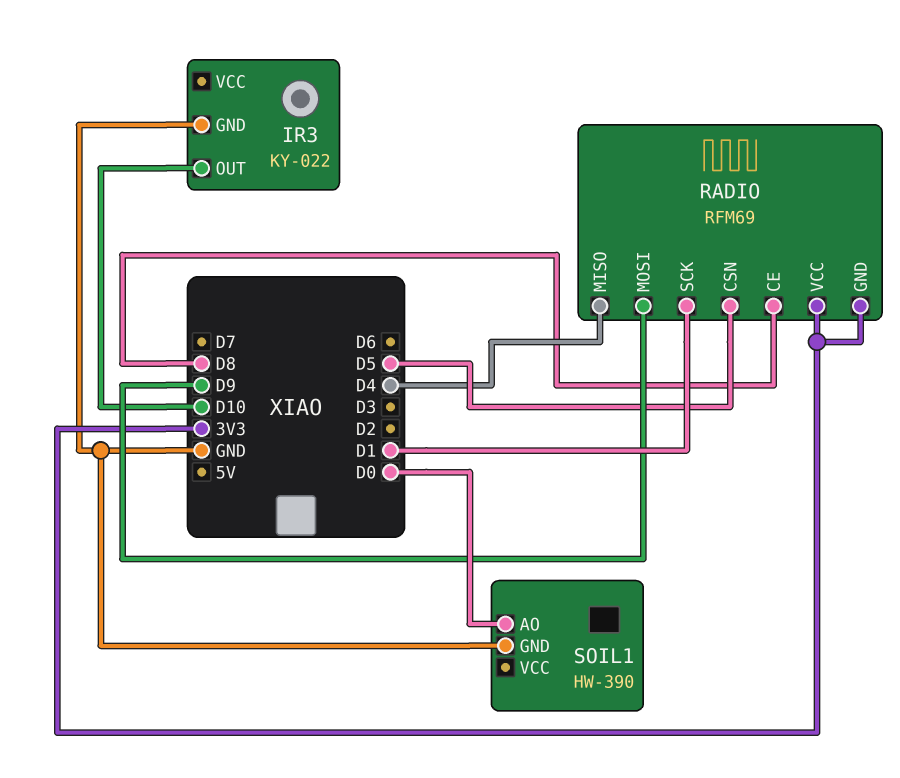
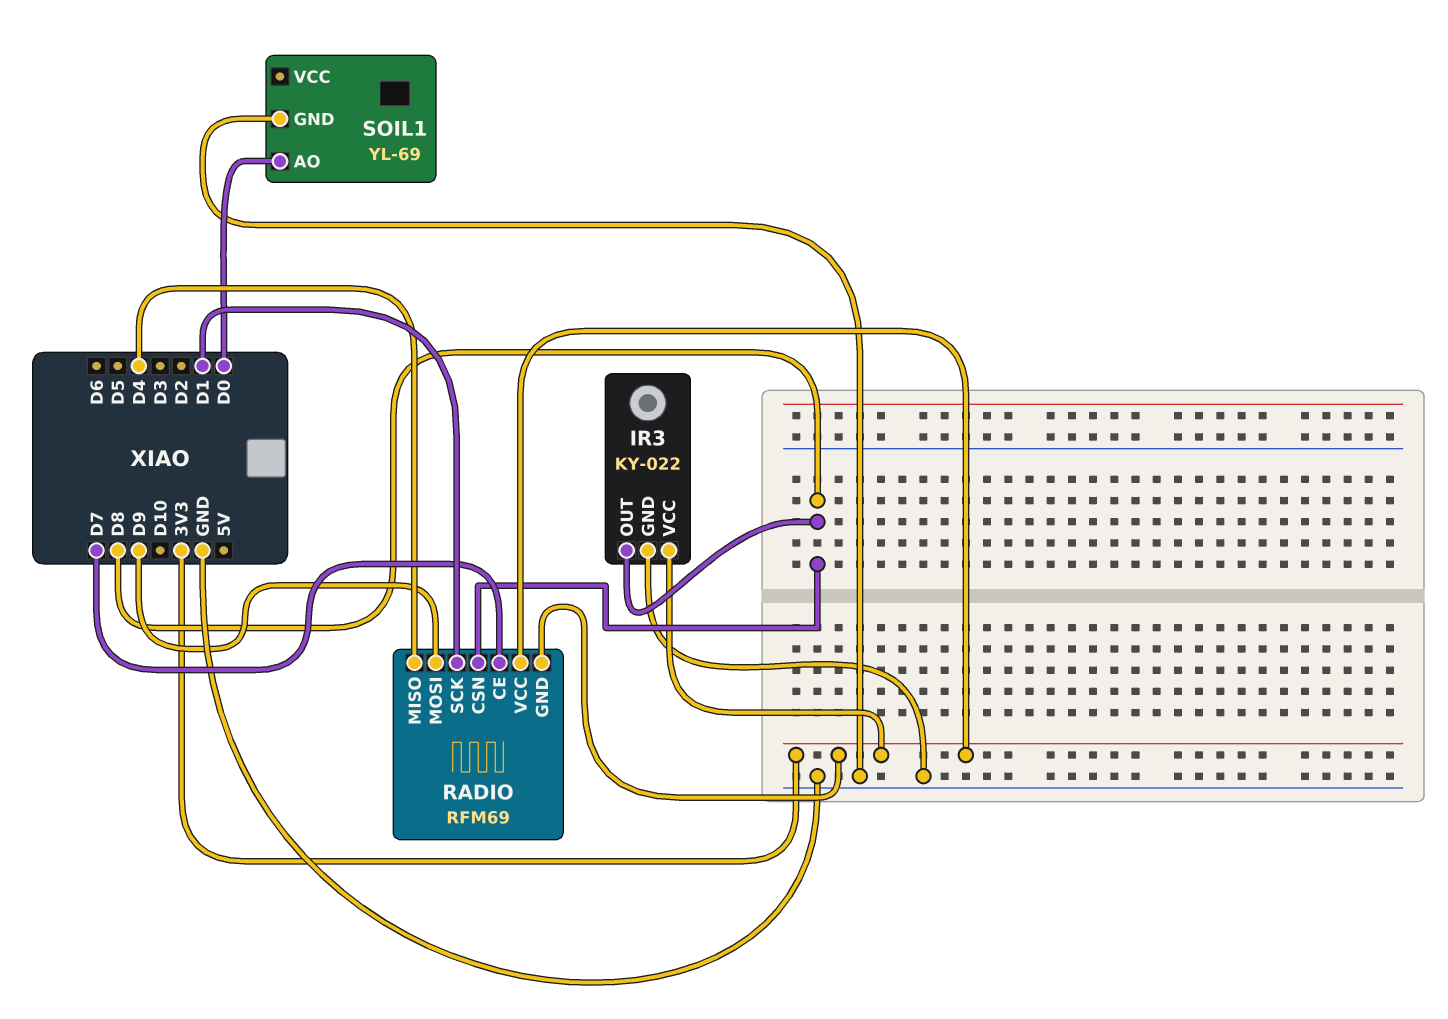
IR3 pin OUT: D10 -> D8
IR3 pin VCC: none -> 3V3
RADIO pin CE: D8 -> D7
RADIO pin CSN: D5 -> D8
SOIL1: HW-390 -> YL-69

